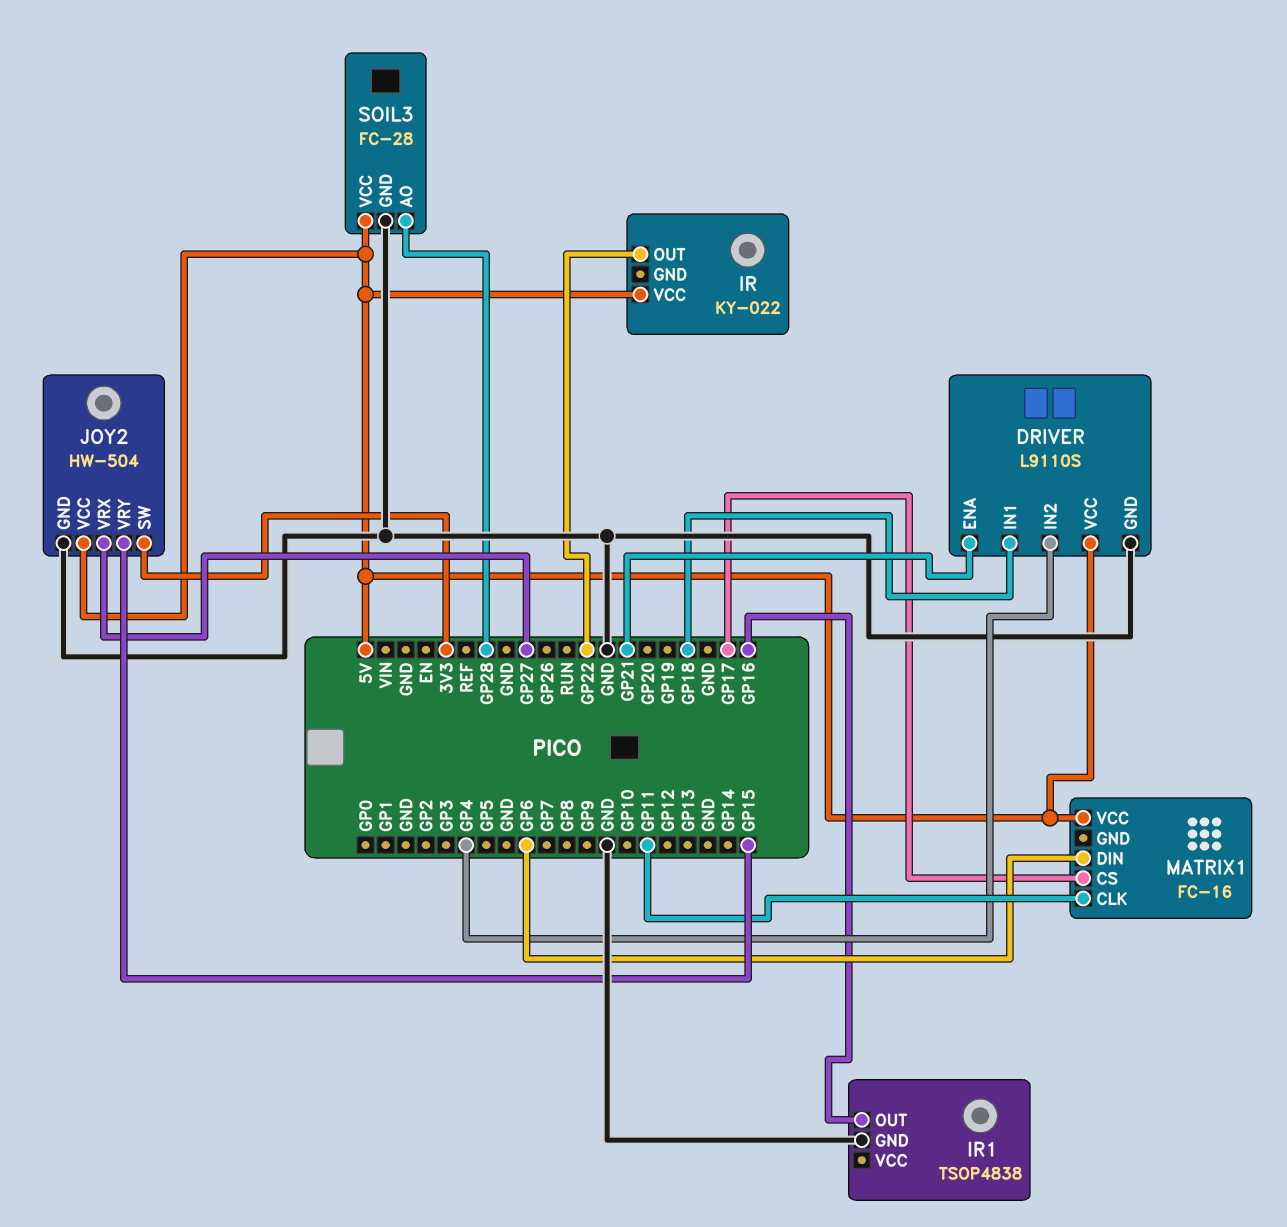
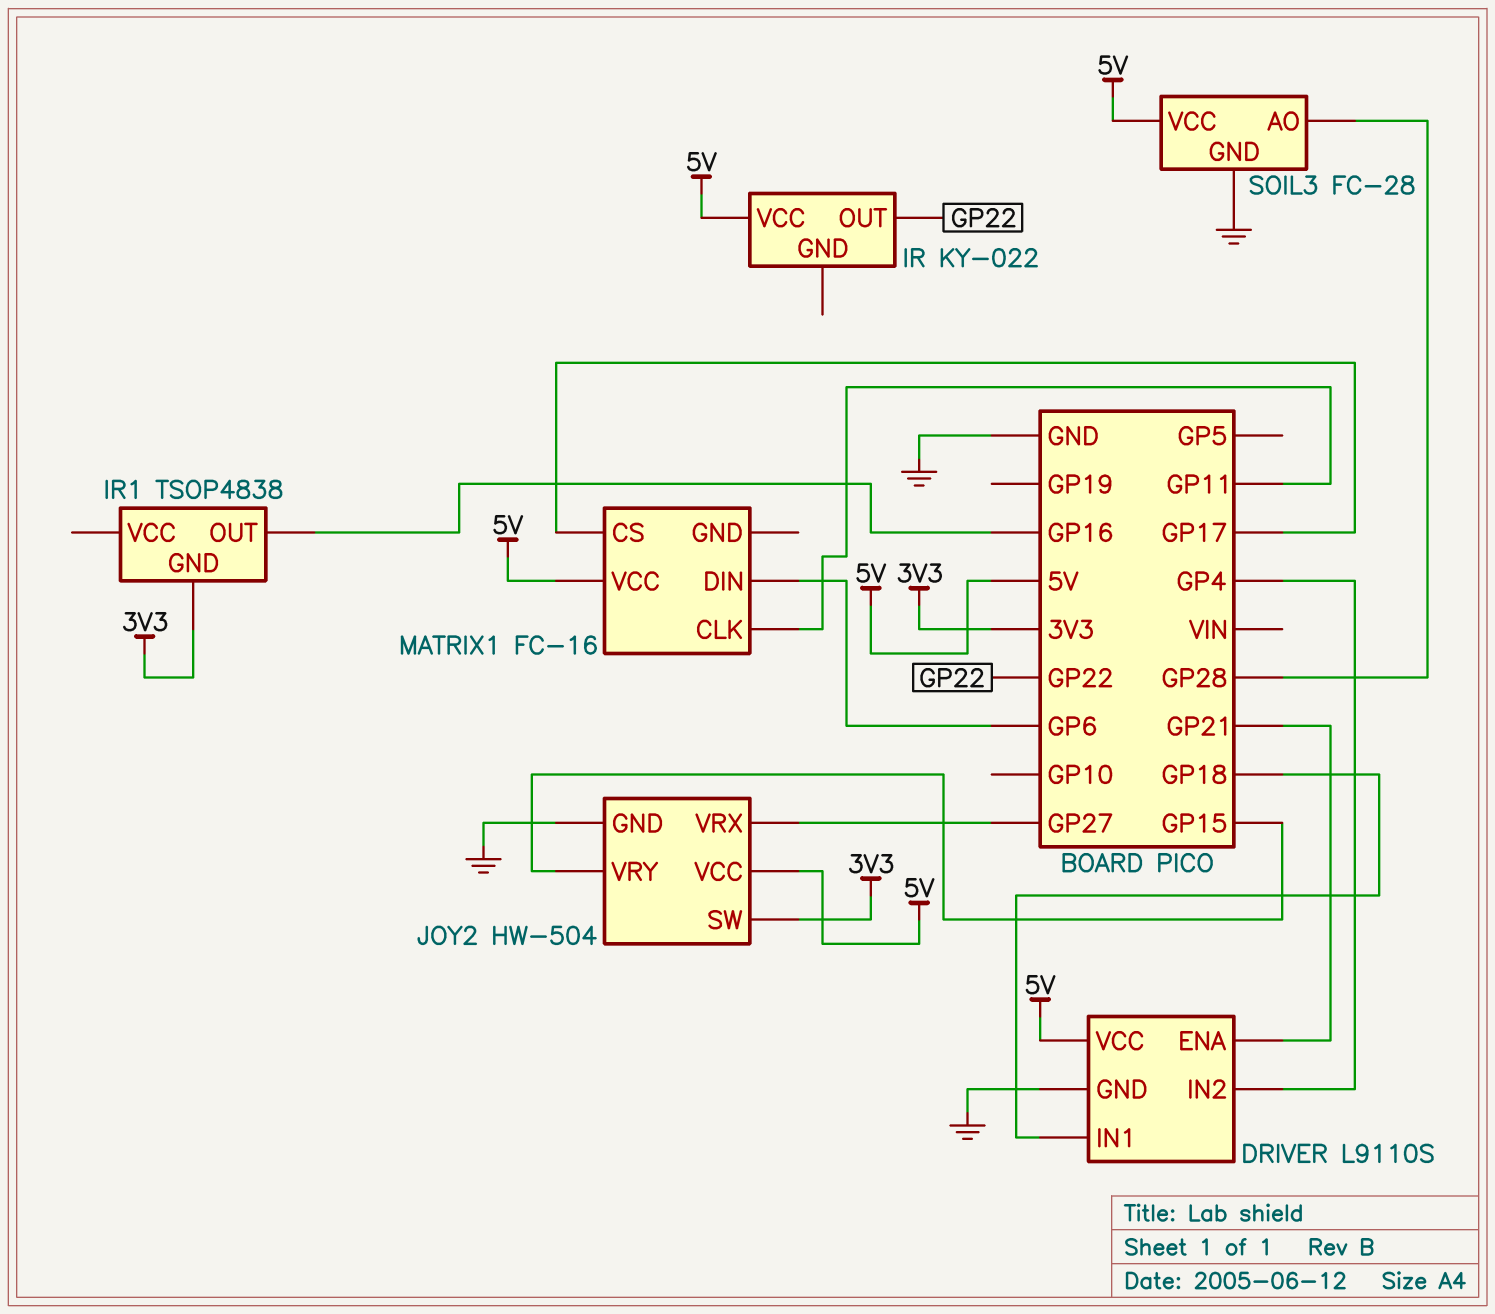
IR1 pin GND: GND -> 3V3

